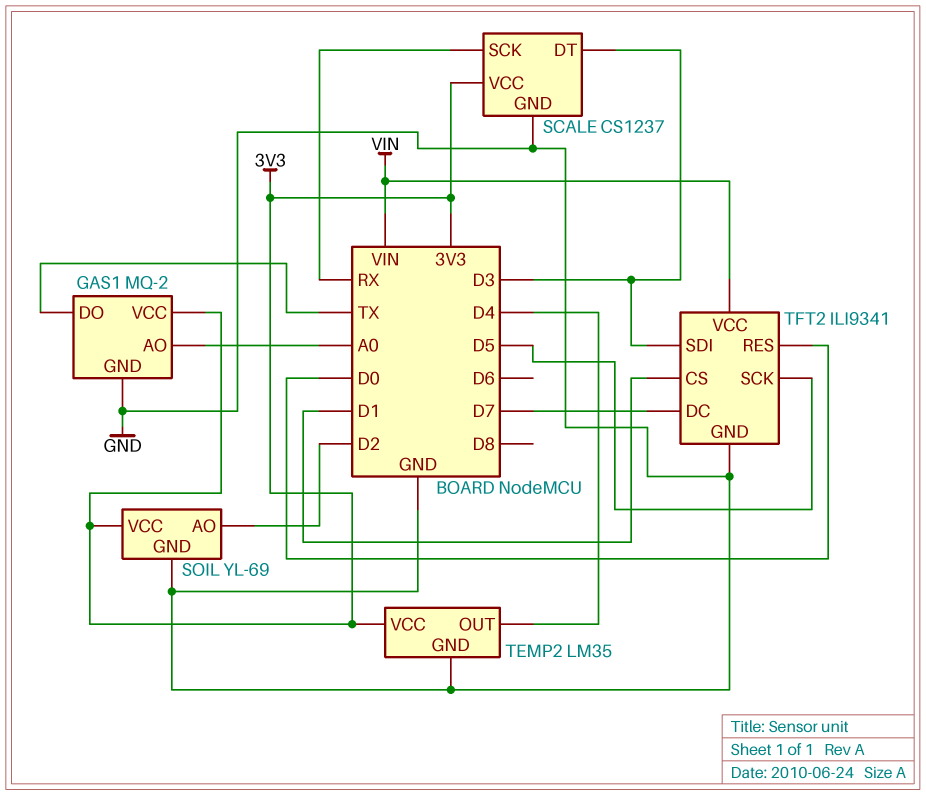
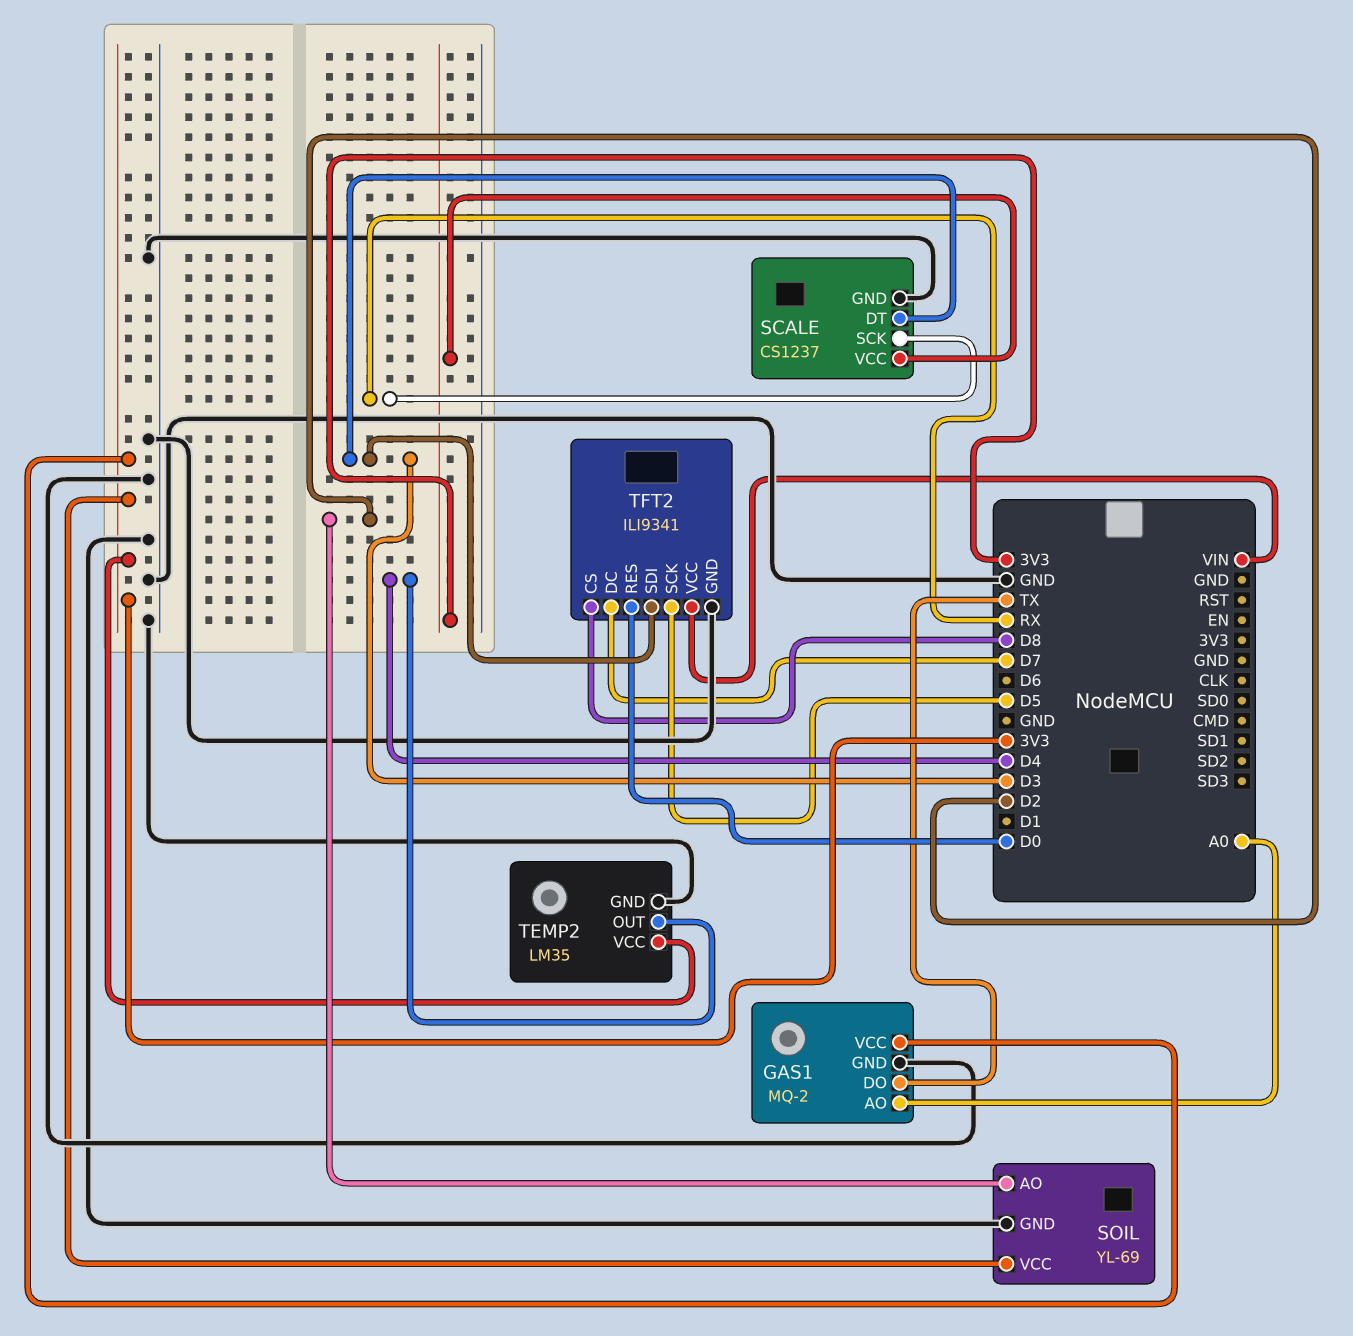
TFT2 pin CS: D1 -> D8

